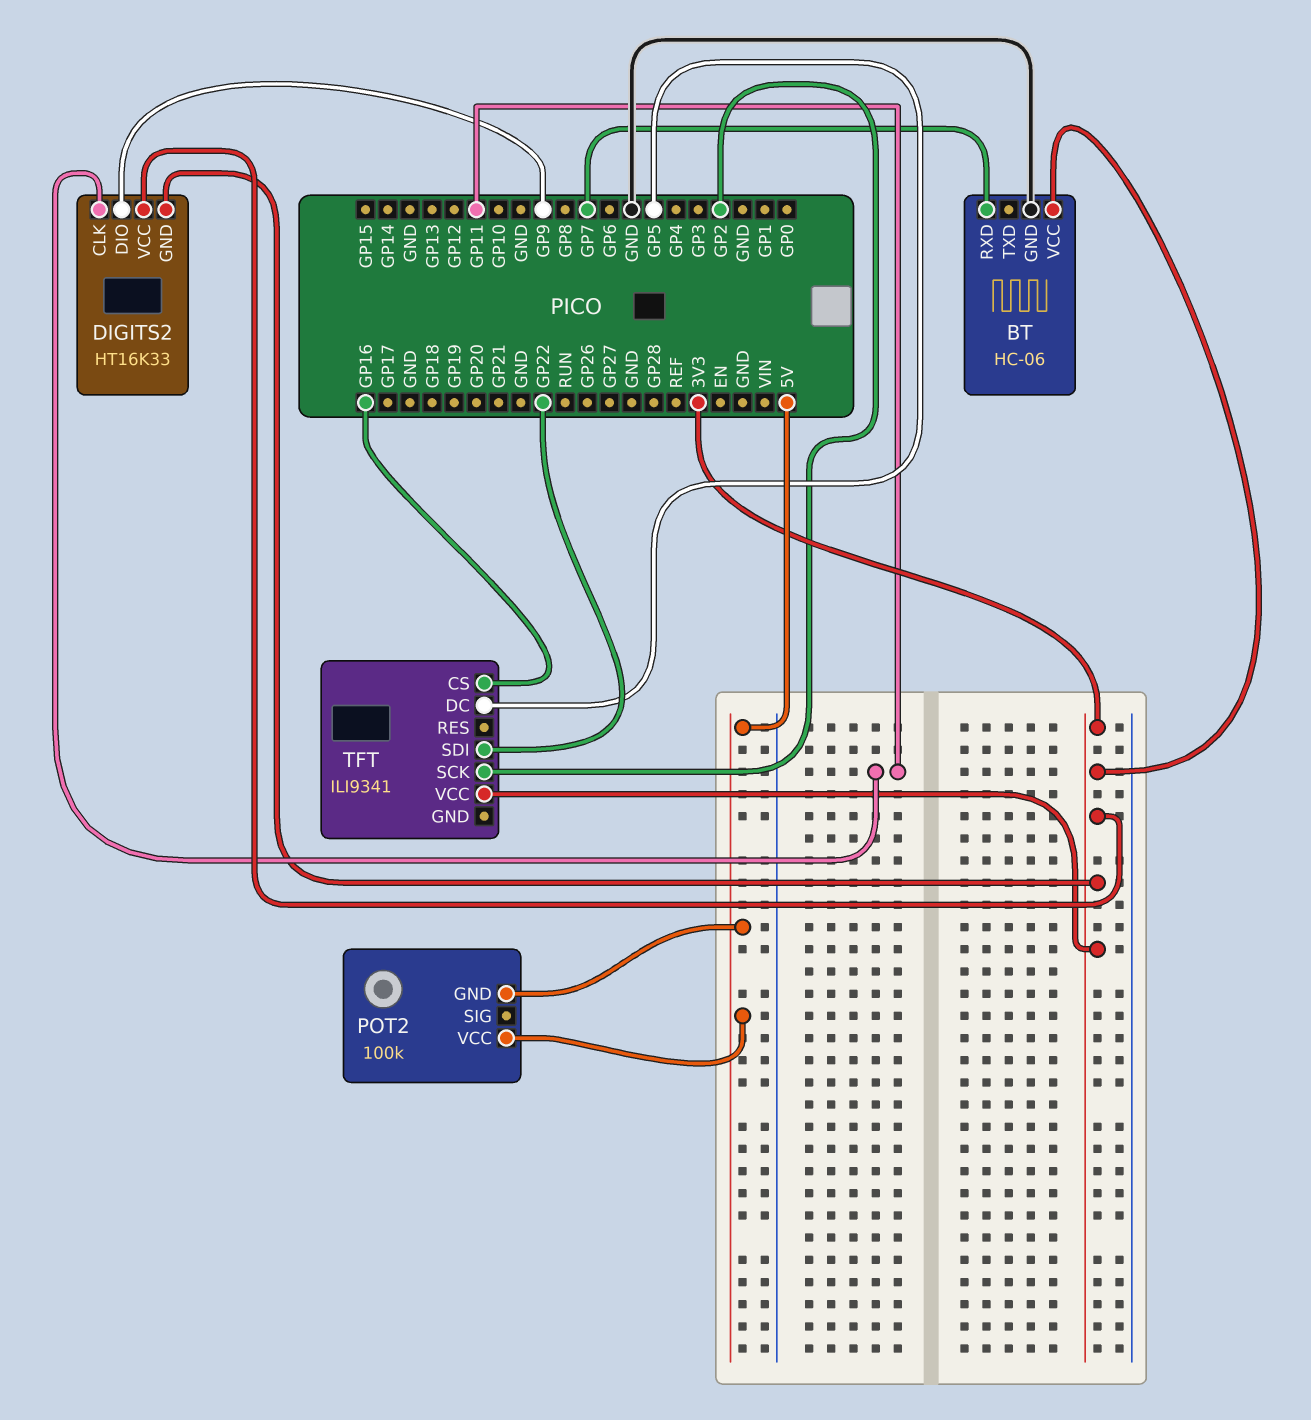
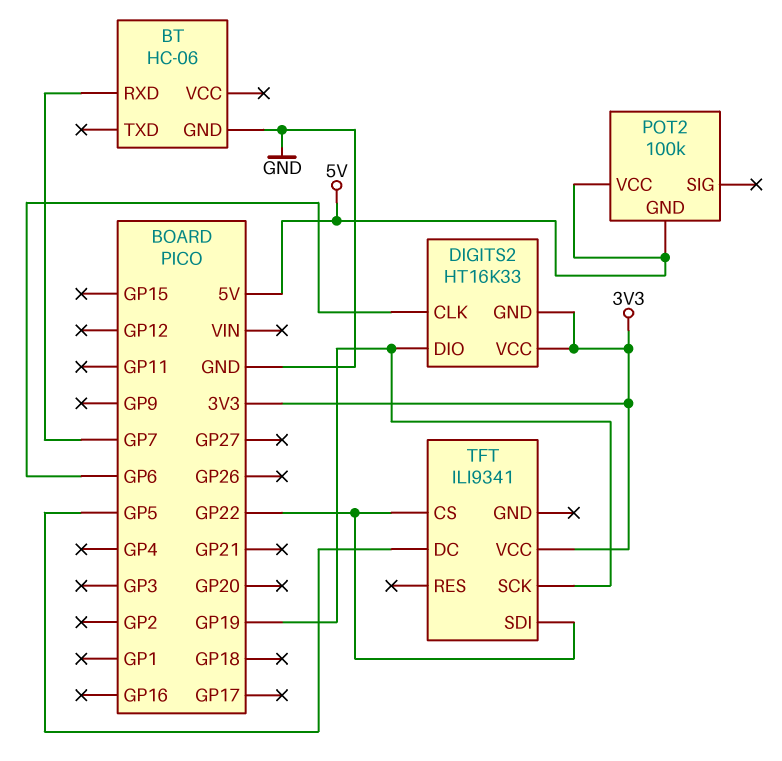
BT pin VCC: 3V3 -> none
DIGITS2 pin CLK: GP11 -> GP6
DIGITS2 pin DIO: GP9 -> GP19
TFT pin CS: GP16 -> GP22
TFT pin SCK: GP2 -> GP19

